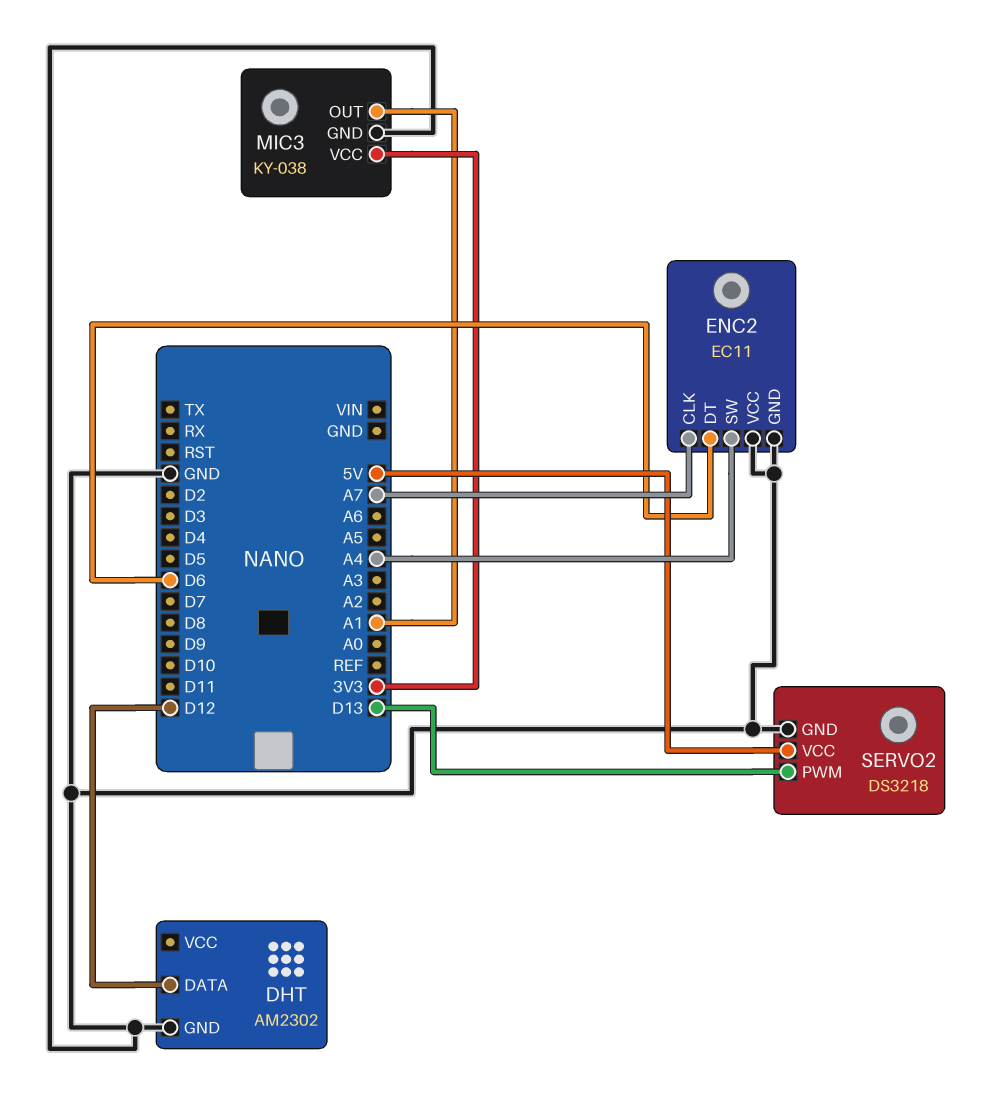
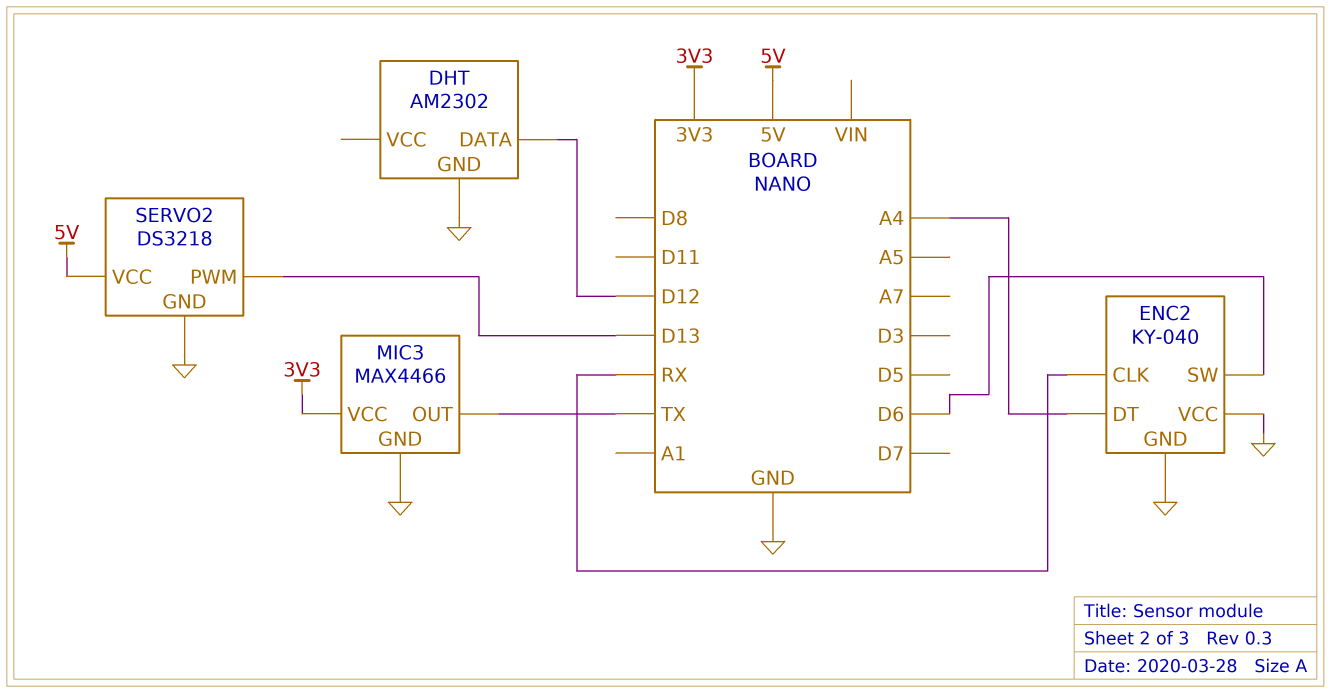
ENC2: EC11 -> KY-040
ENC2 pin CLK: A7 -> RX
ENC2 pin DT: D6 -> A4
ENC2 pin SW: A4 -> D6
MIC3: KY-038 -> MAX4466
MIC3 pin OUT: A1 -> TX

